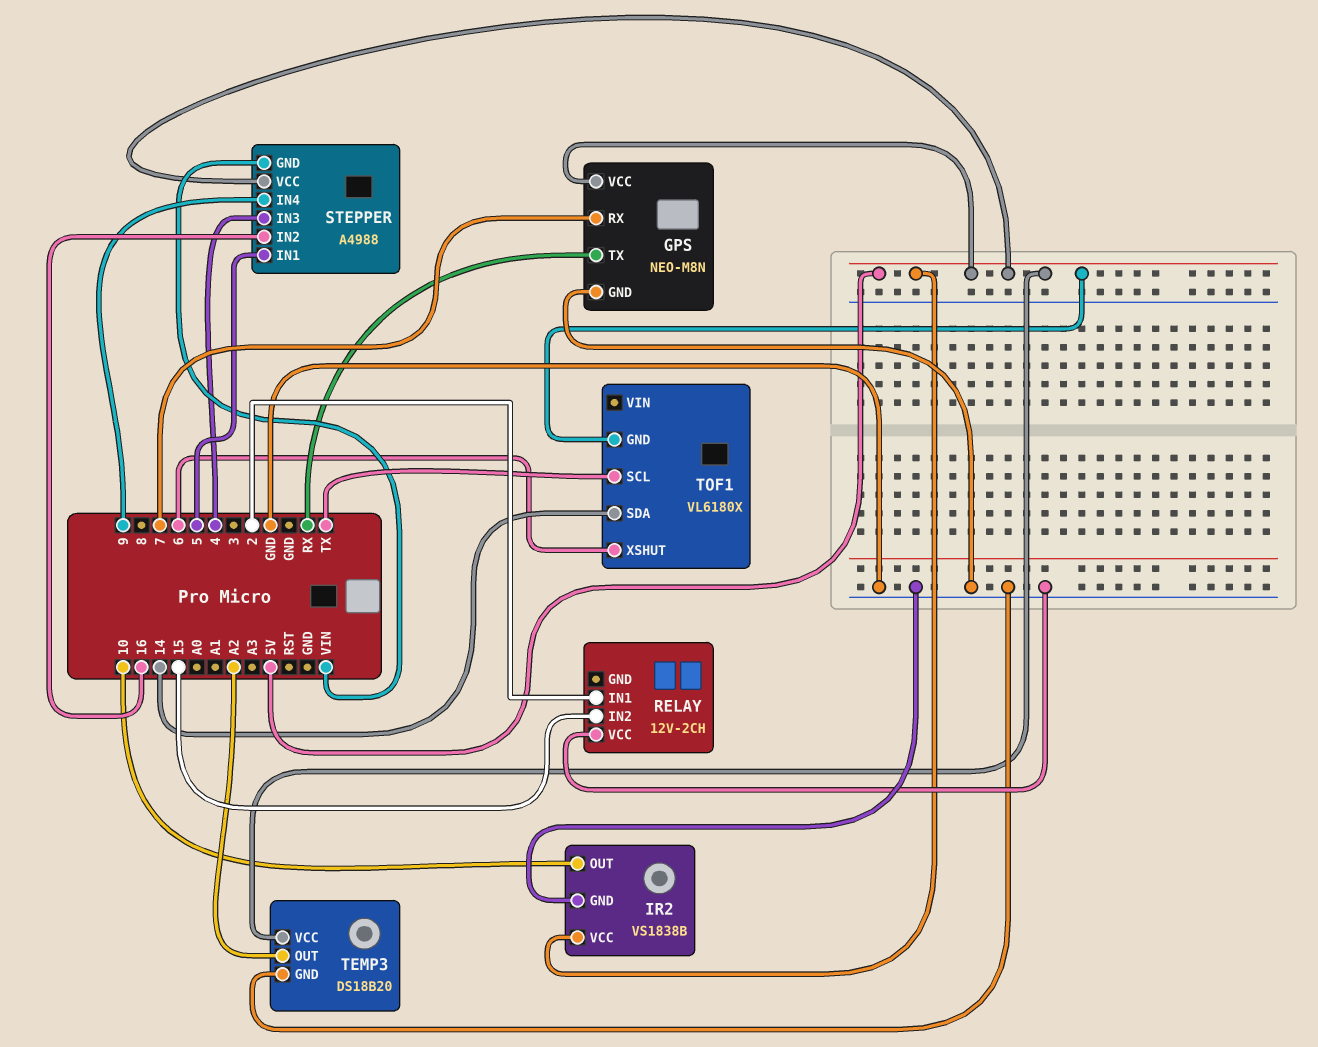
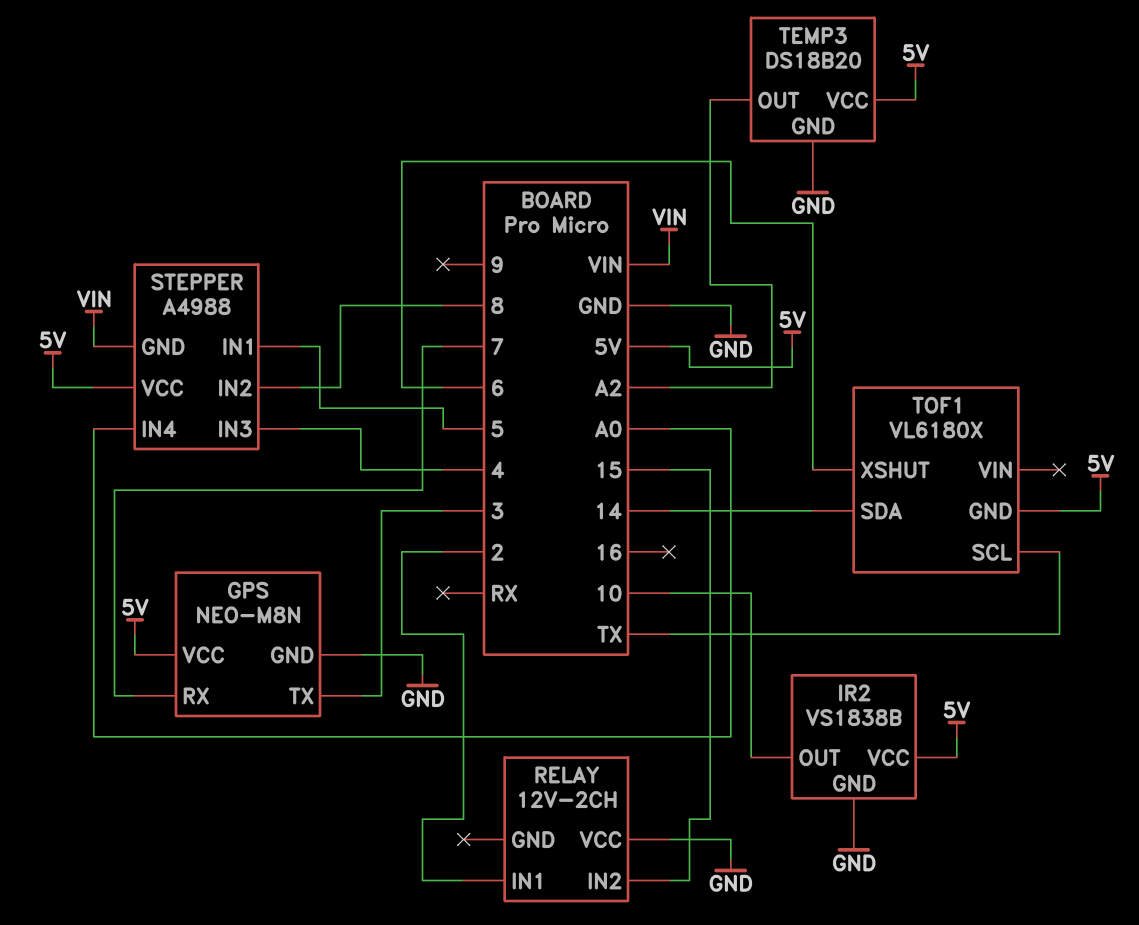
GPS pin TX: RX -> 3
STEPPER pin IN2: 16 -> 8
STEPPER pin IN4: 9 -> A0

